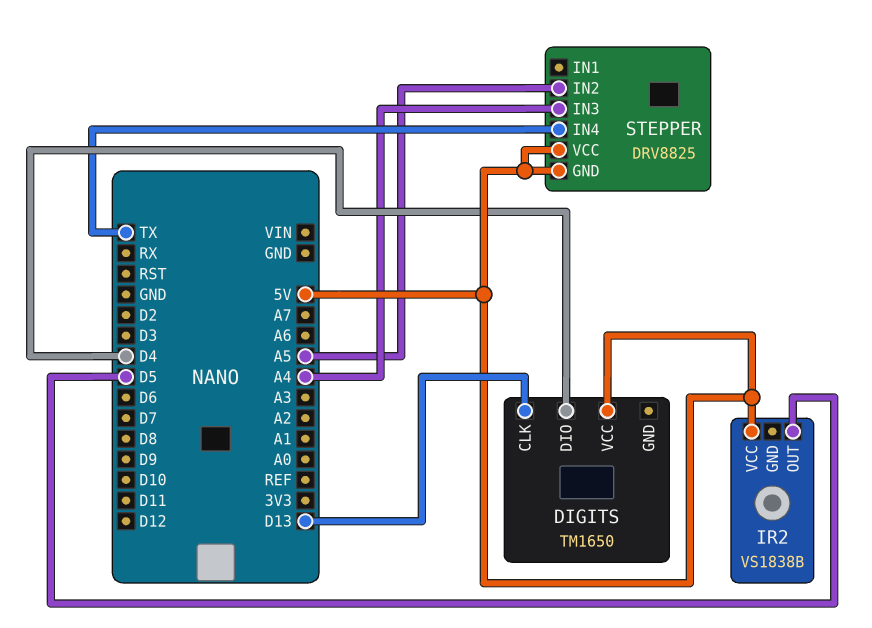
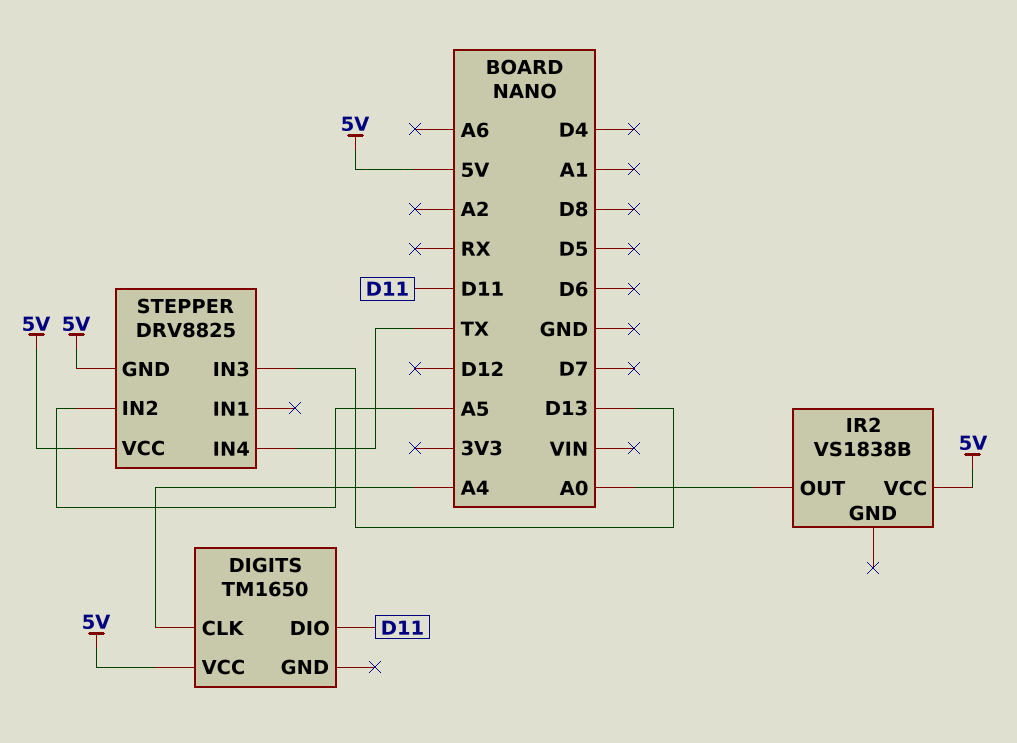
DIGITS pin CLK: D13 -> A4
DIGITS pin DIO: D4 -> D11
IR2 pin OUT: D5 -> A0
STEPPER pin IN3: A4 -> D13

